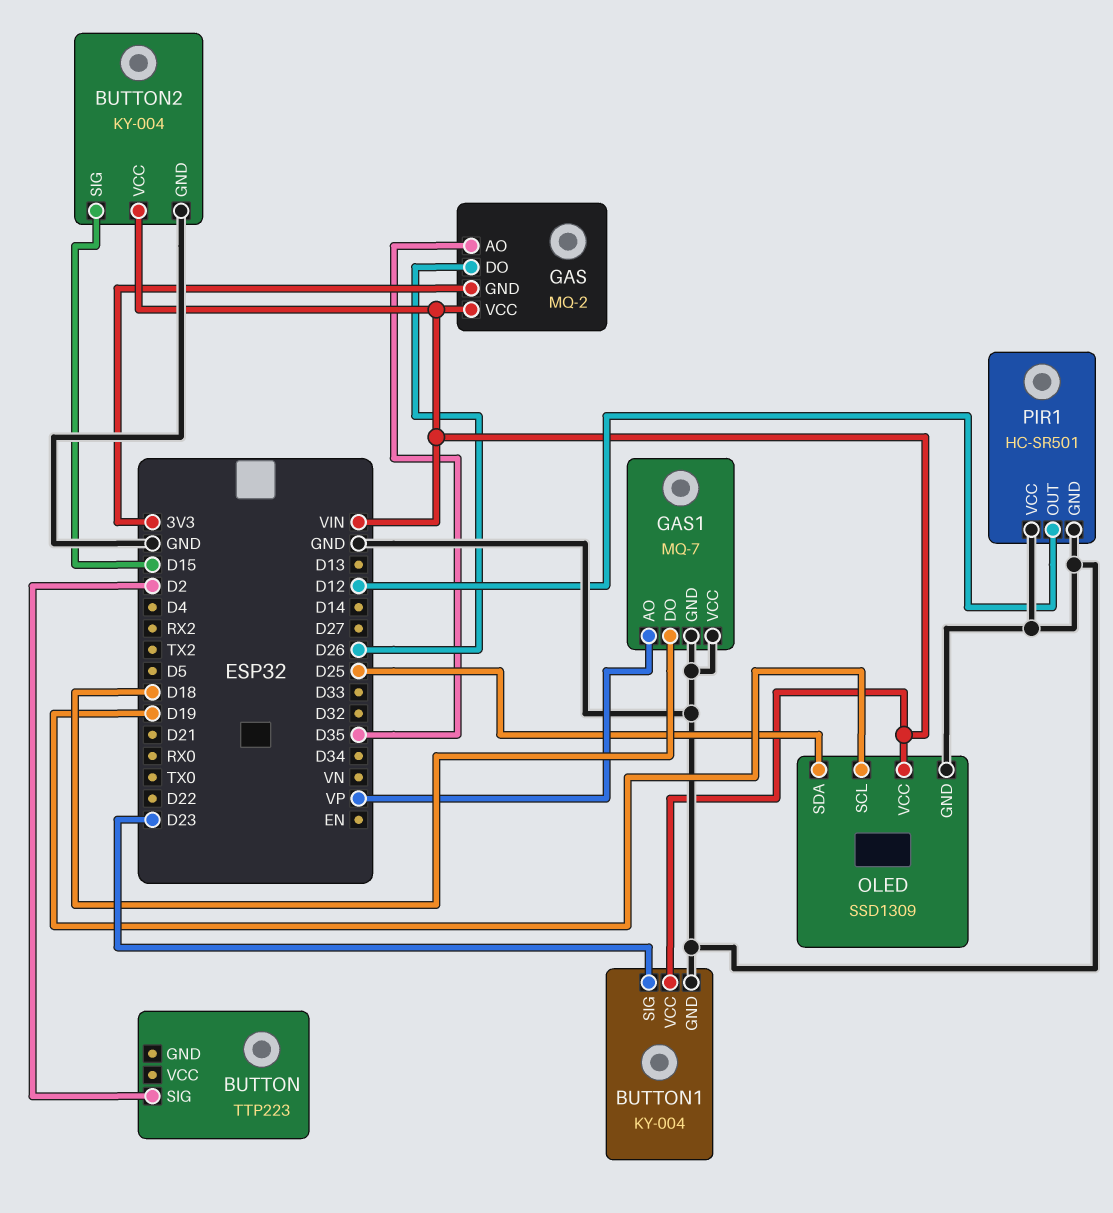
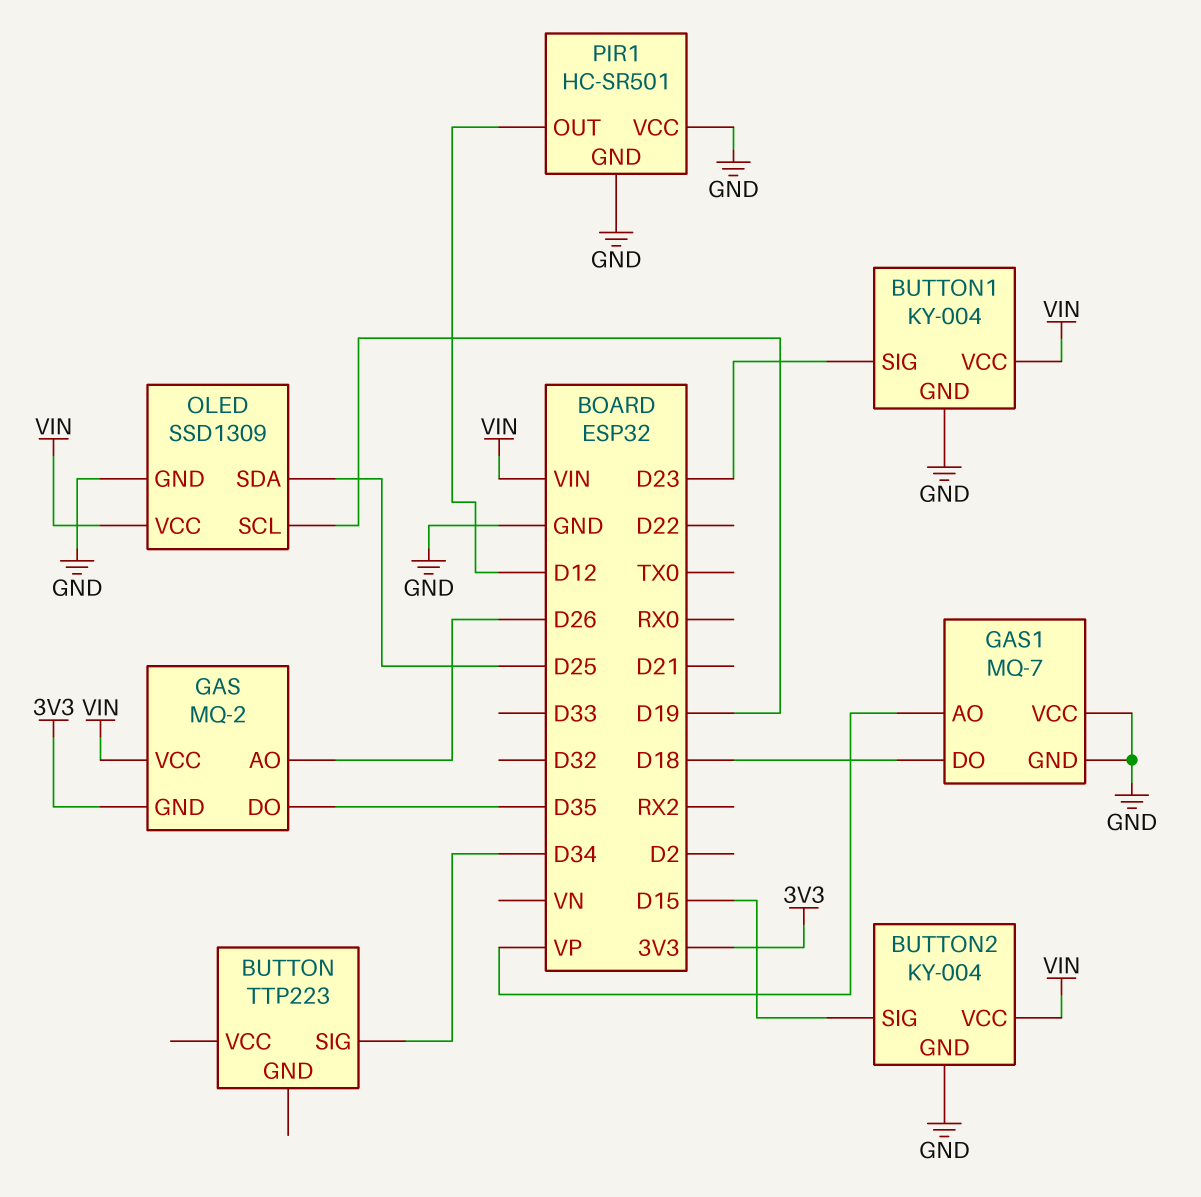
BUTTON pin SIG: D2 -> D34
GAS pin AO: D35 -> D26
GAS pin DO: D26 -> D35

